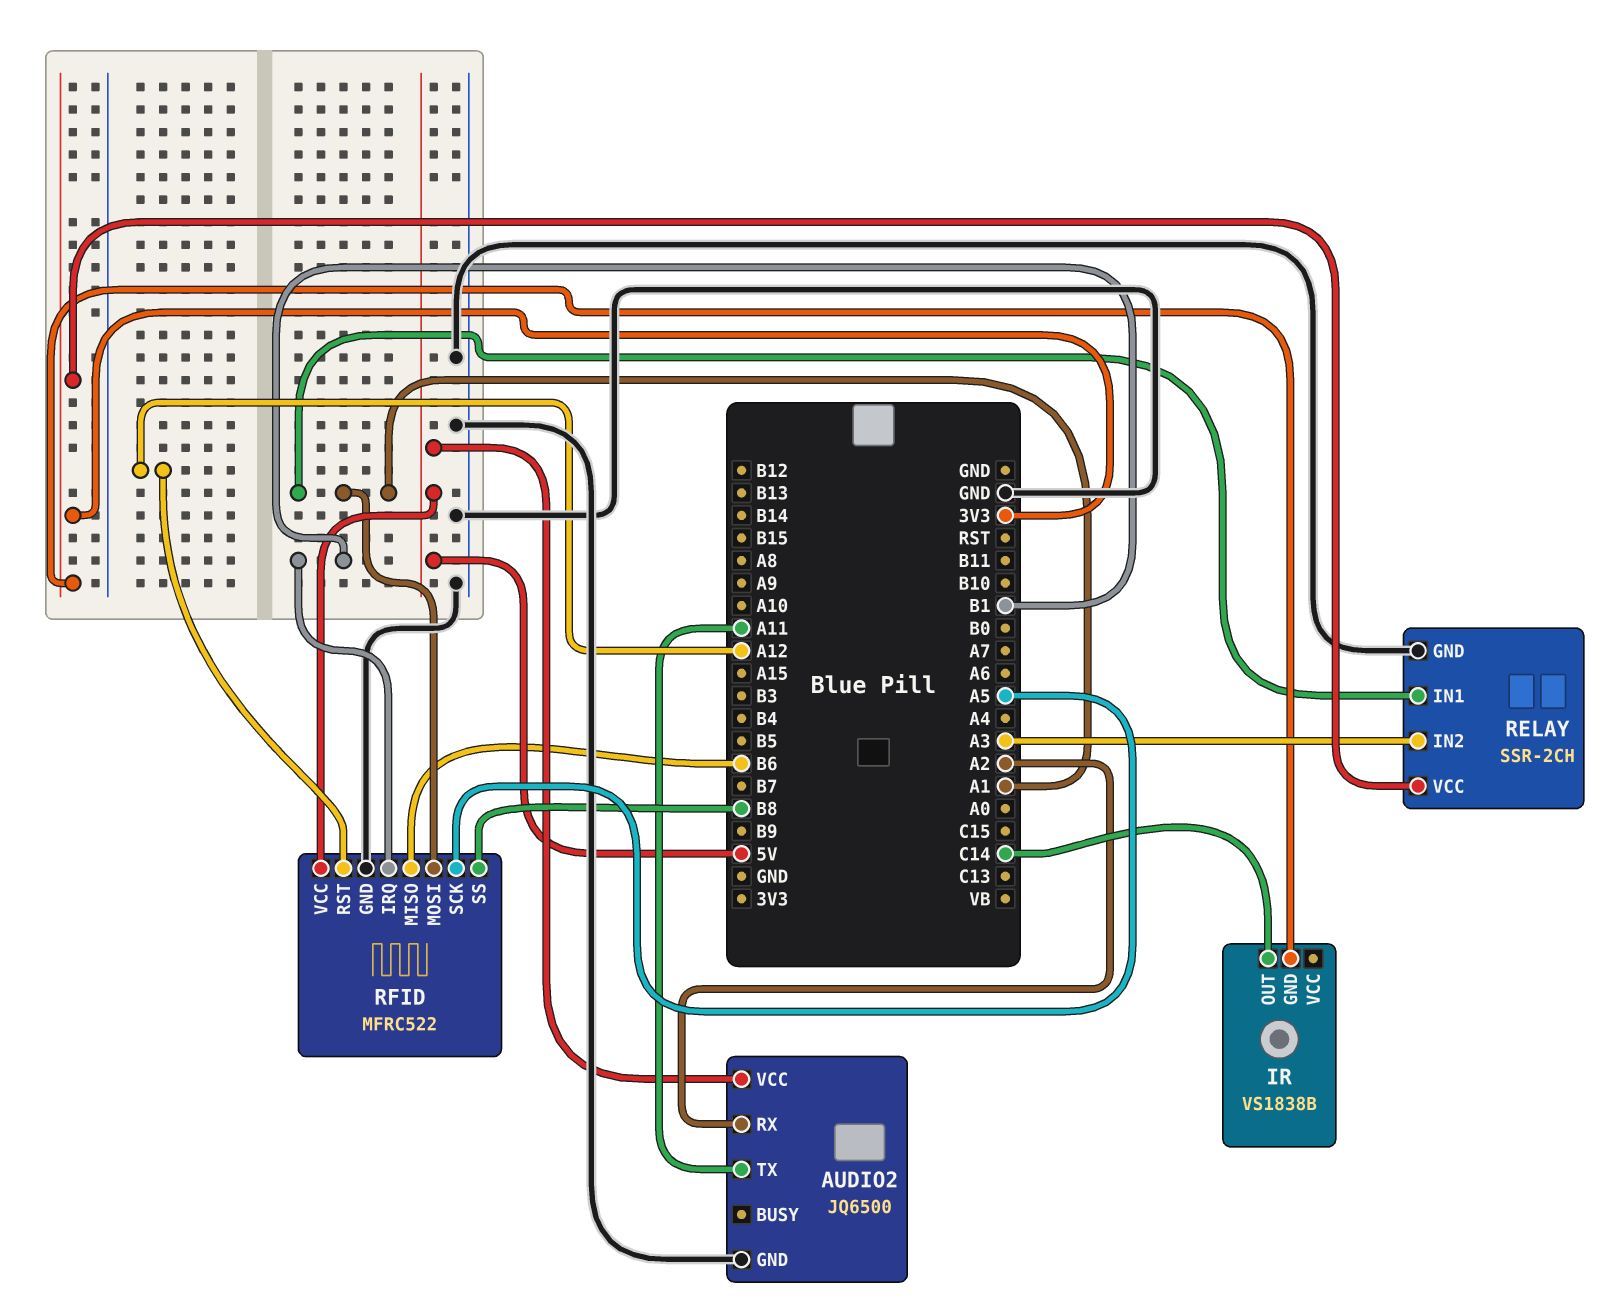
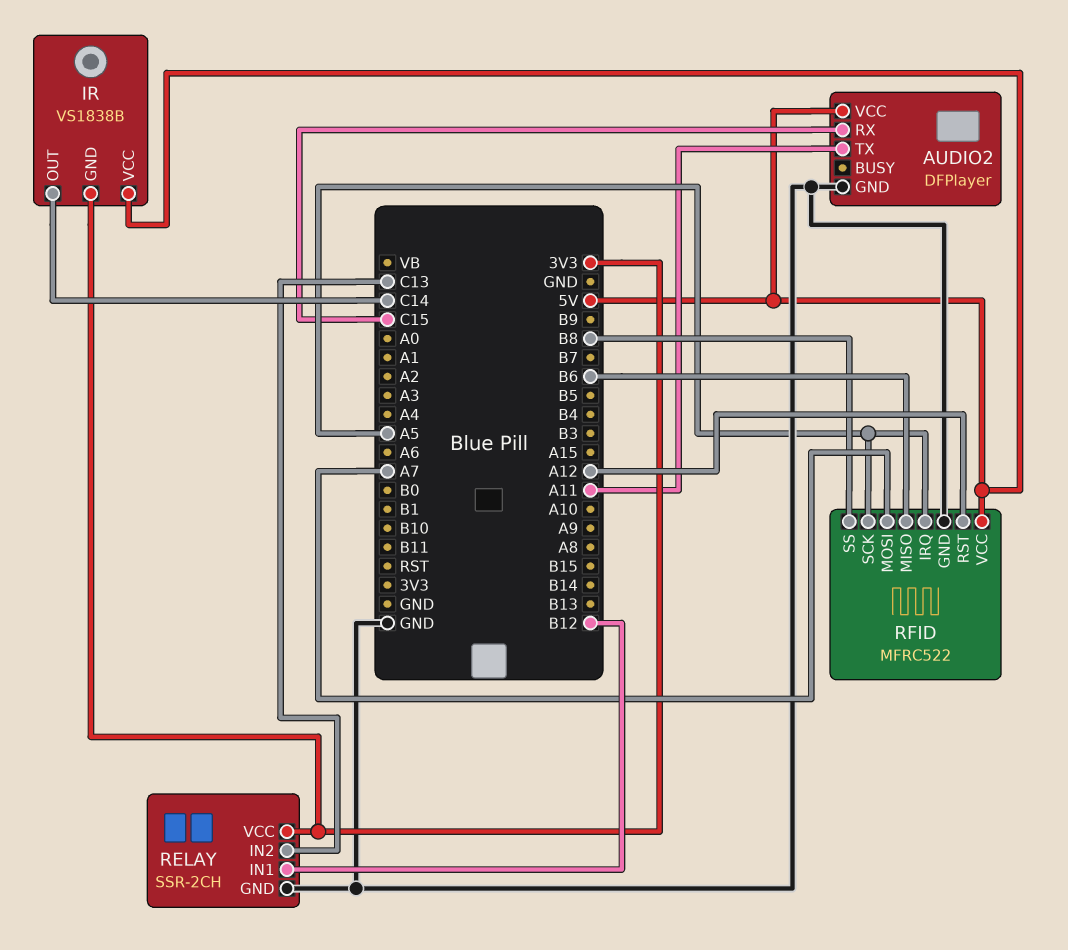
AUDIO2: JQ6500 -> DFPlayer
AUDIO2 pin RX: A2 -> C15
IR pin VCC: none -> 5V
RELAY pin IN1: A1 -> B12
RELAY pin IN2: A3 -> C13
RFID pin IRQ: B1 -> A5
RFID pin MOSI: A1 -> A7

